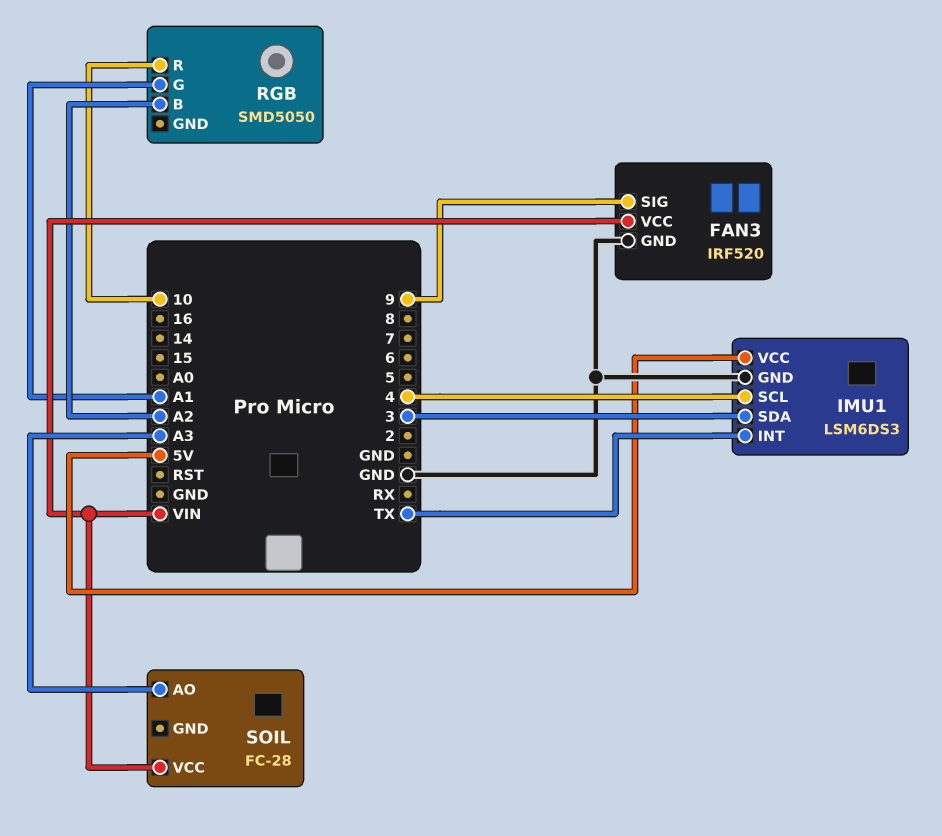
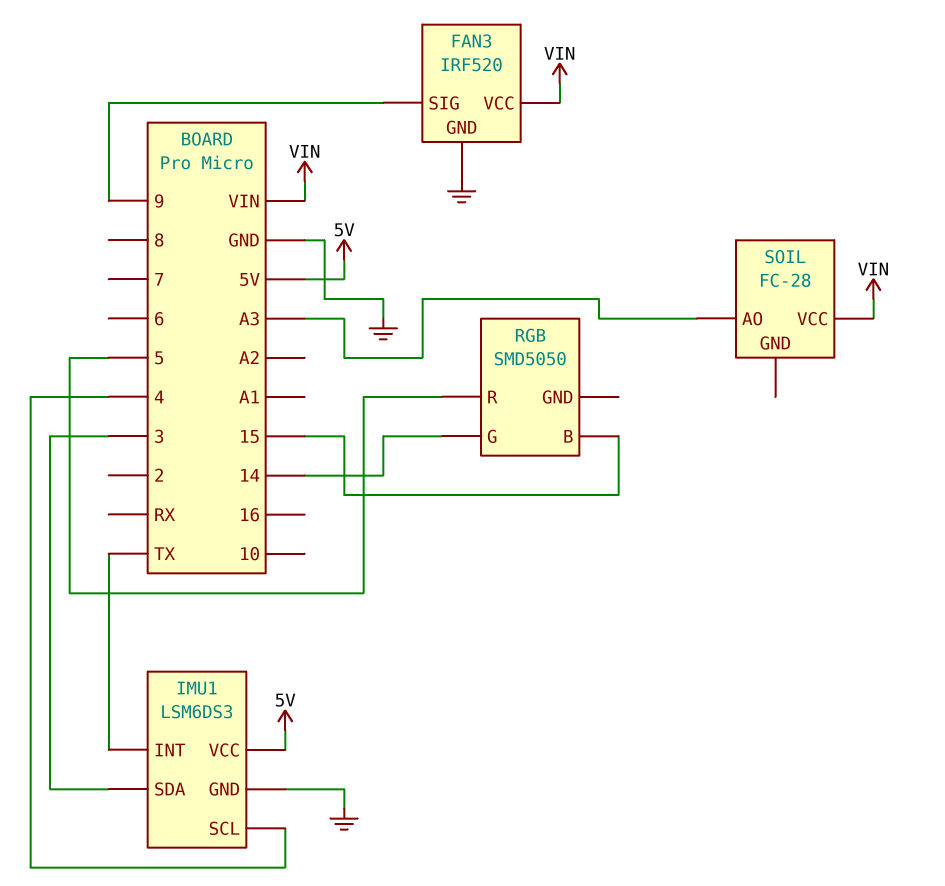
RGB pin B: A2 -> 15
RGB pin G: A1 -> 14
RGB pin R: 10 -> 5

